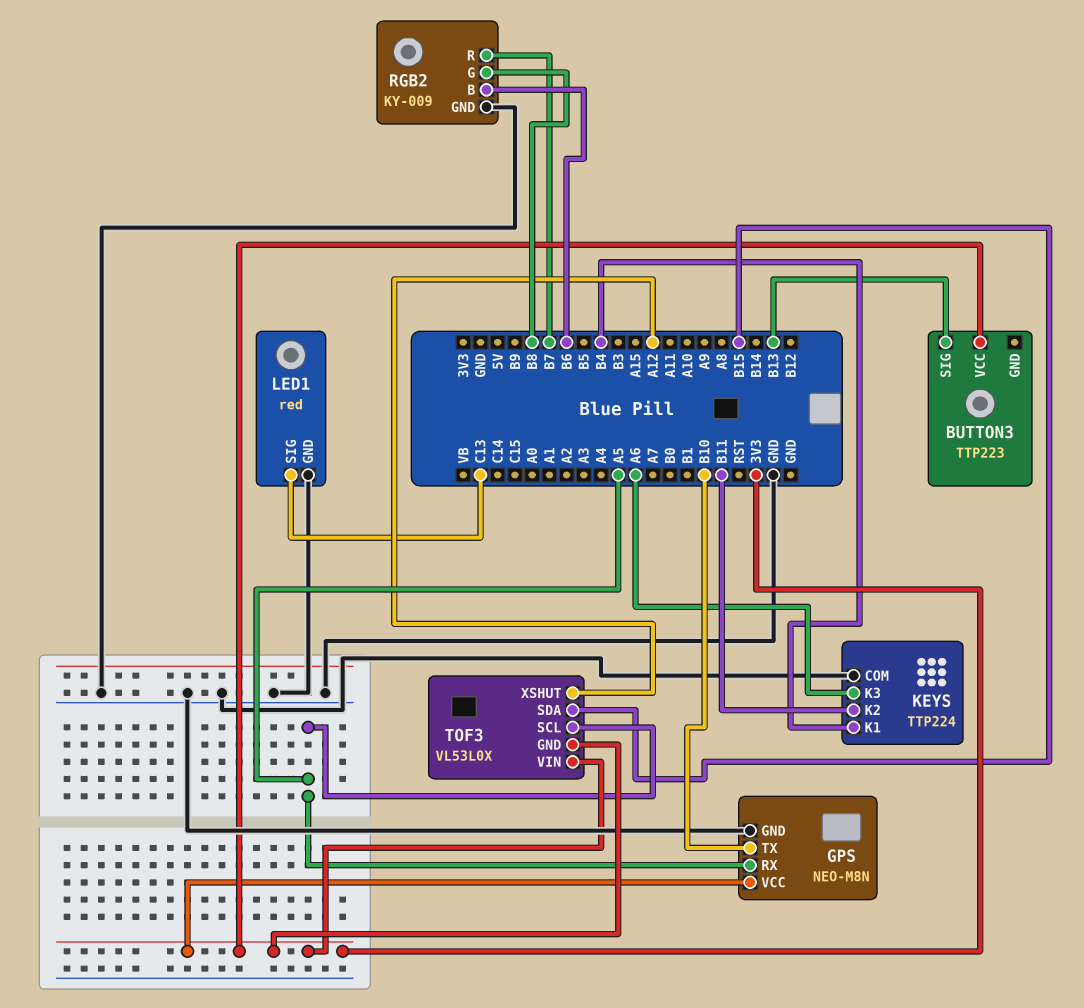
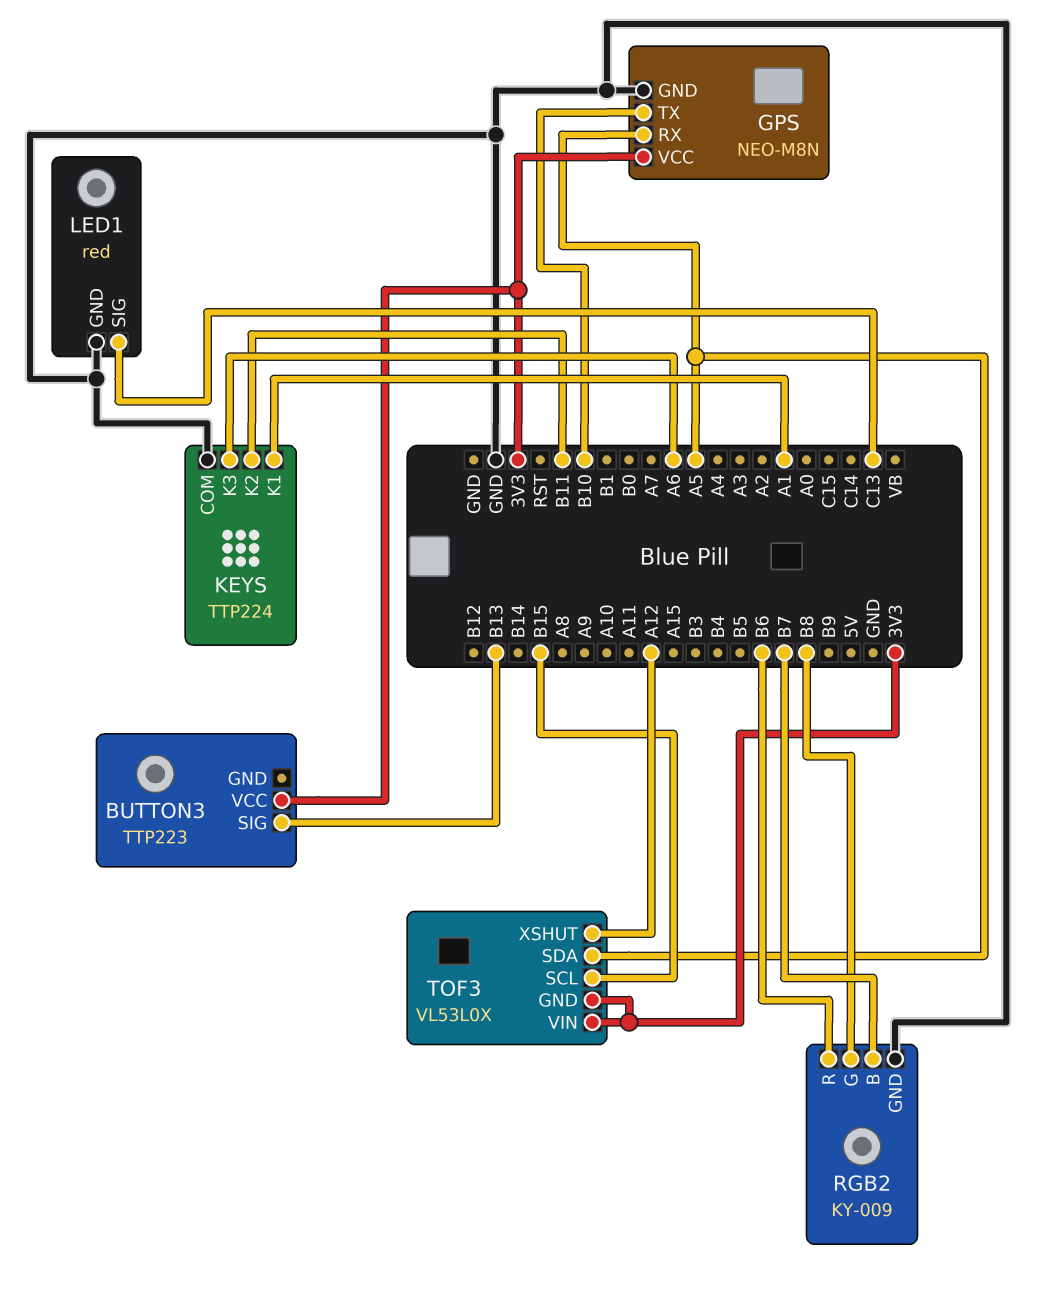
KEYS pin K1: B4 -> A1
RGB2 pin B: B6 -> B7
RGB2 pin R: B7 -> B6
TOF3 pin SCL: A5 -> B15
TOF3 pin SDA: B15 -> A5

